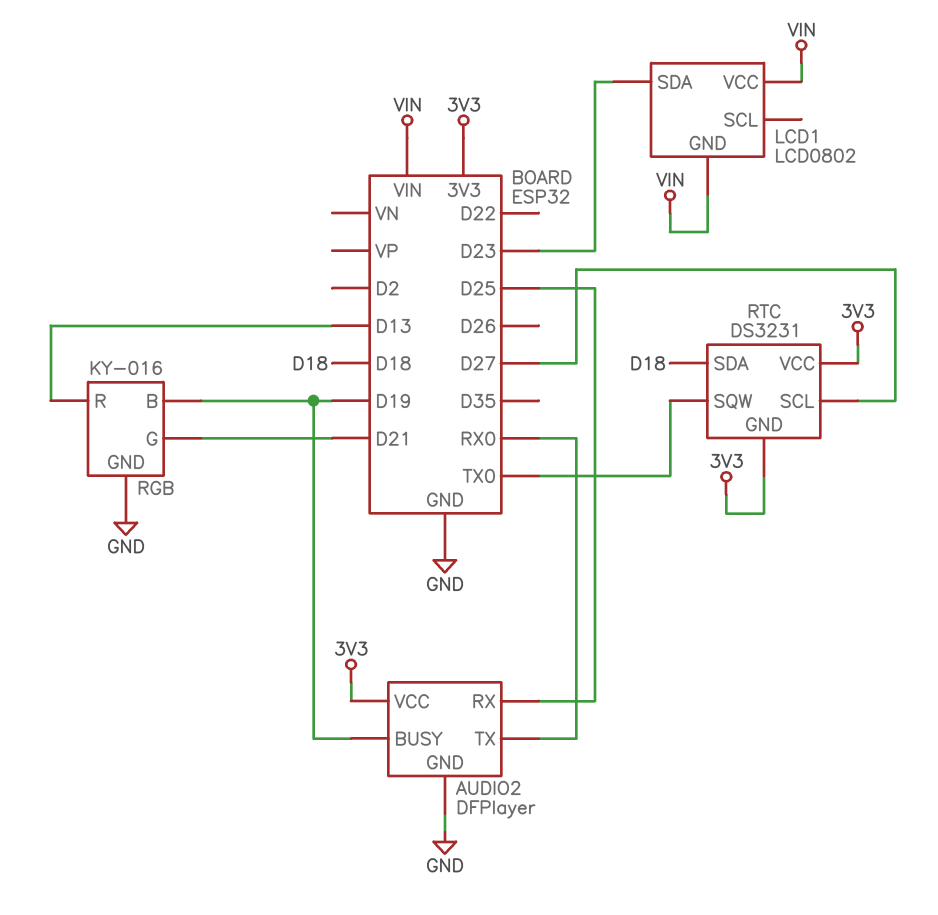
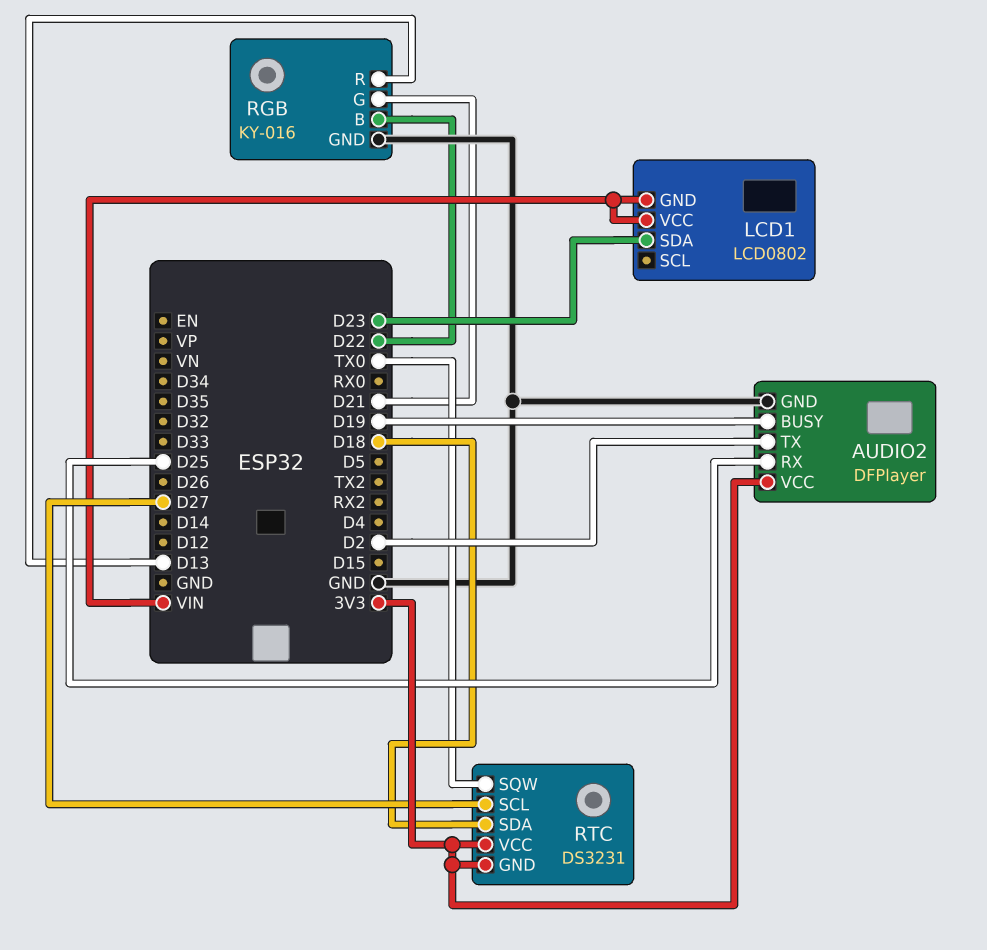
AUDIO2 pin TX: RX0 -> D2
RGB pin B: D19 -> D22

